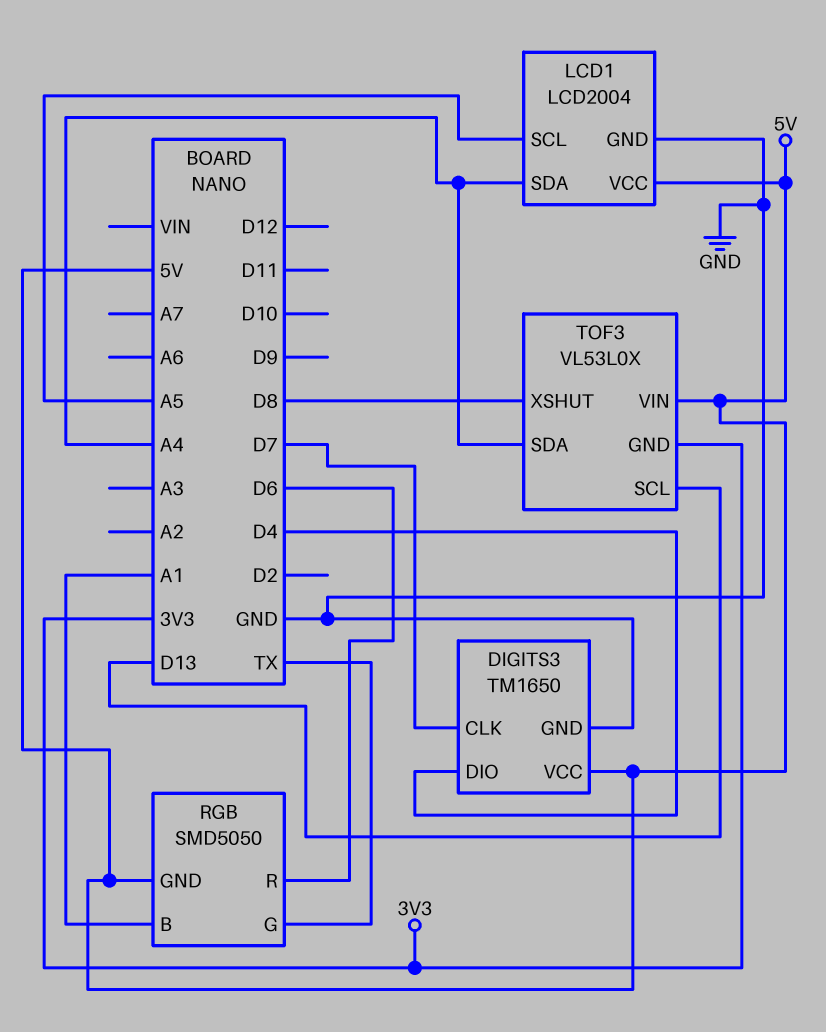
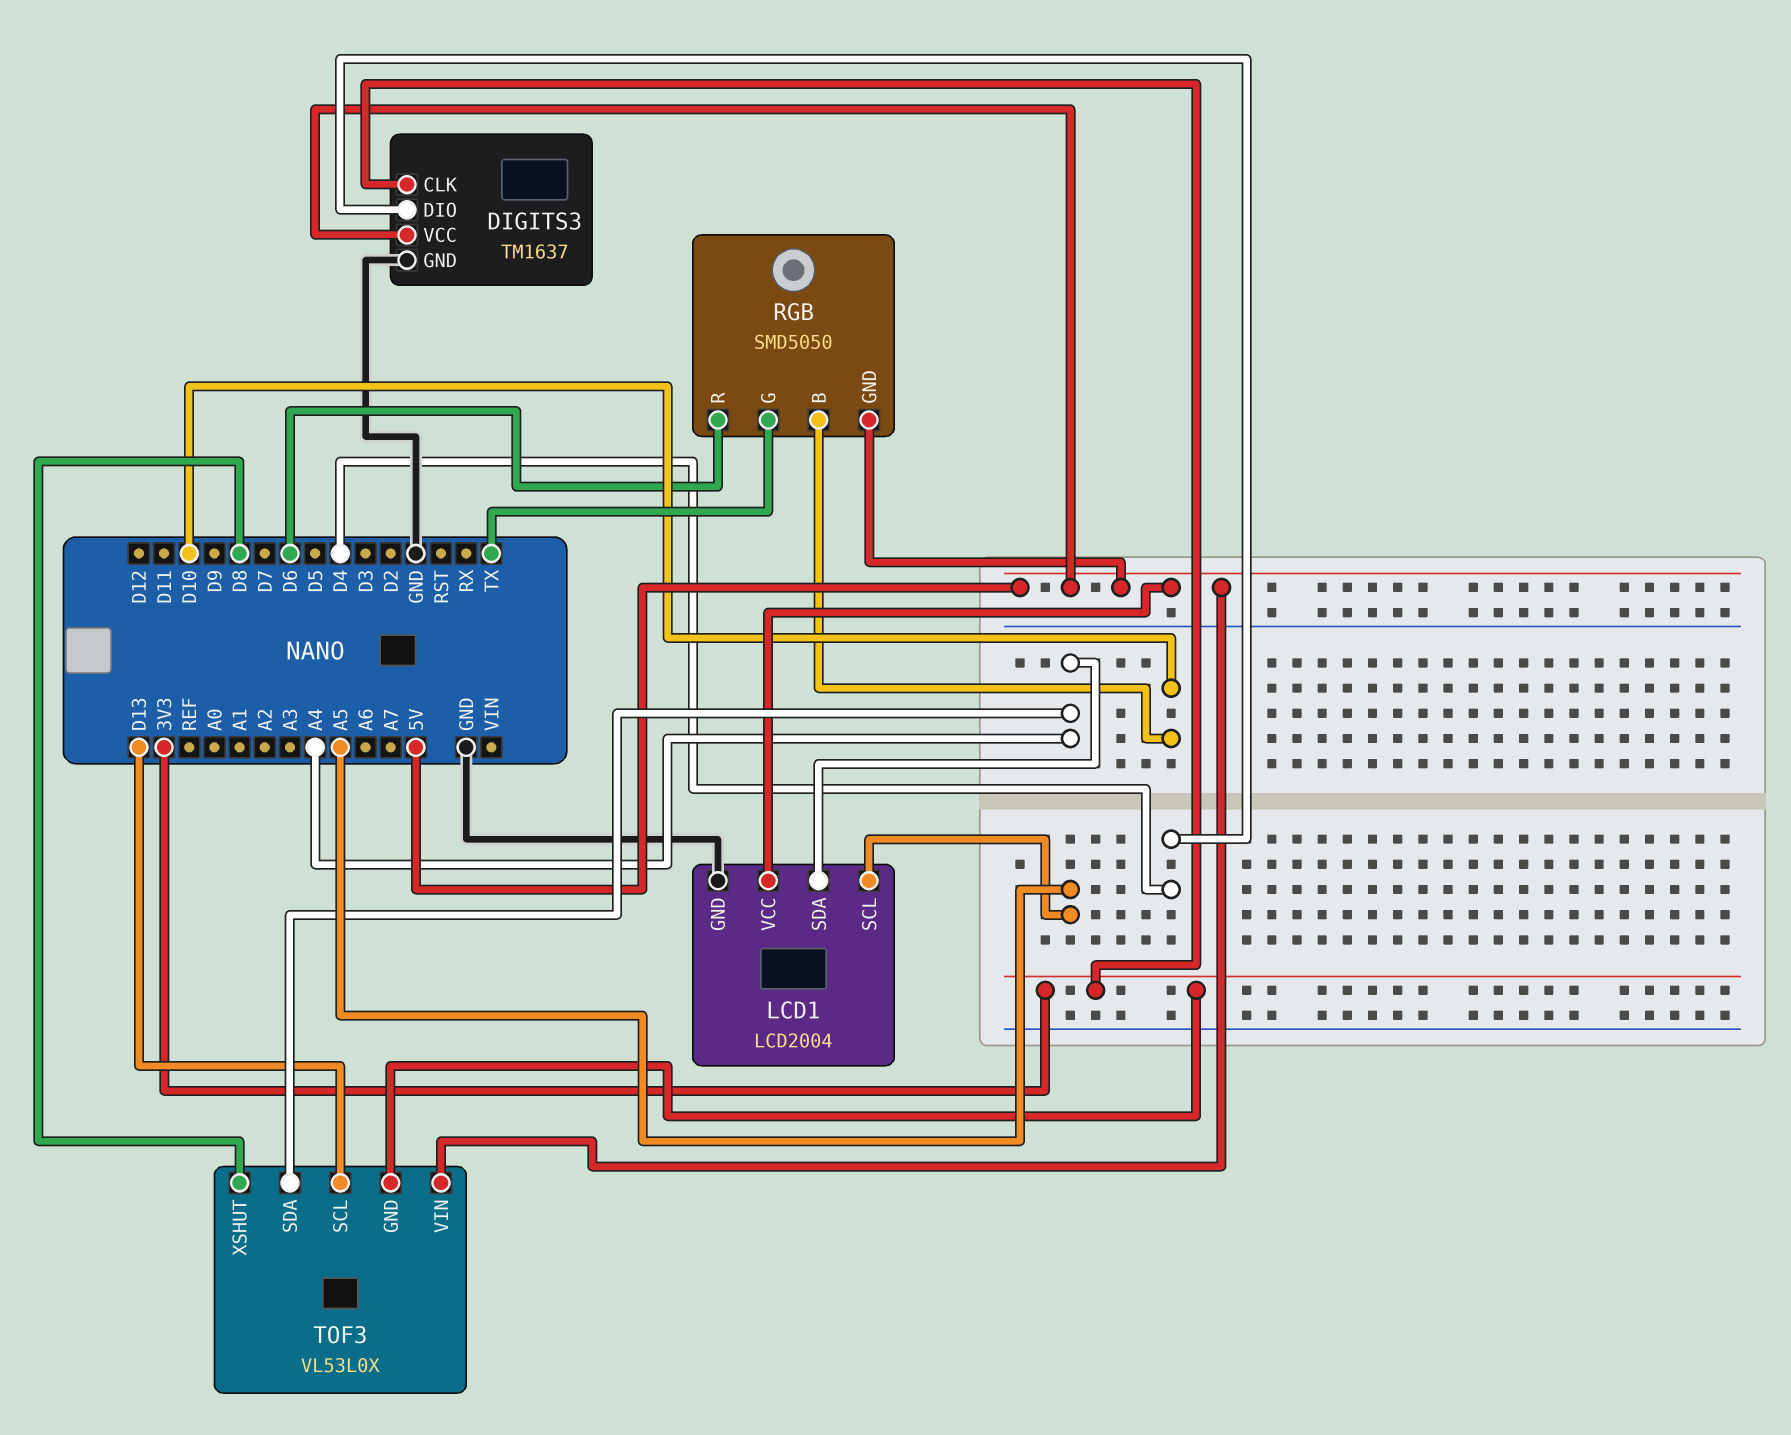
DIGITS3: TM1650 -> TM1637
DIGITS3 pin CLK: D7 -> 3V3
RGB pin B: A1 -> D10

